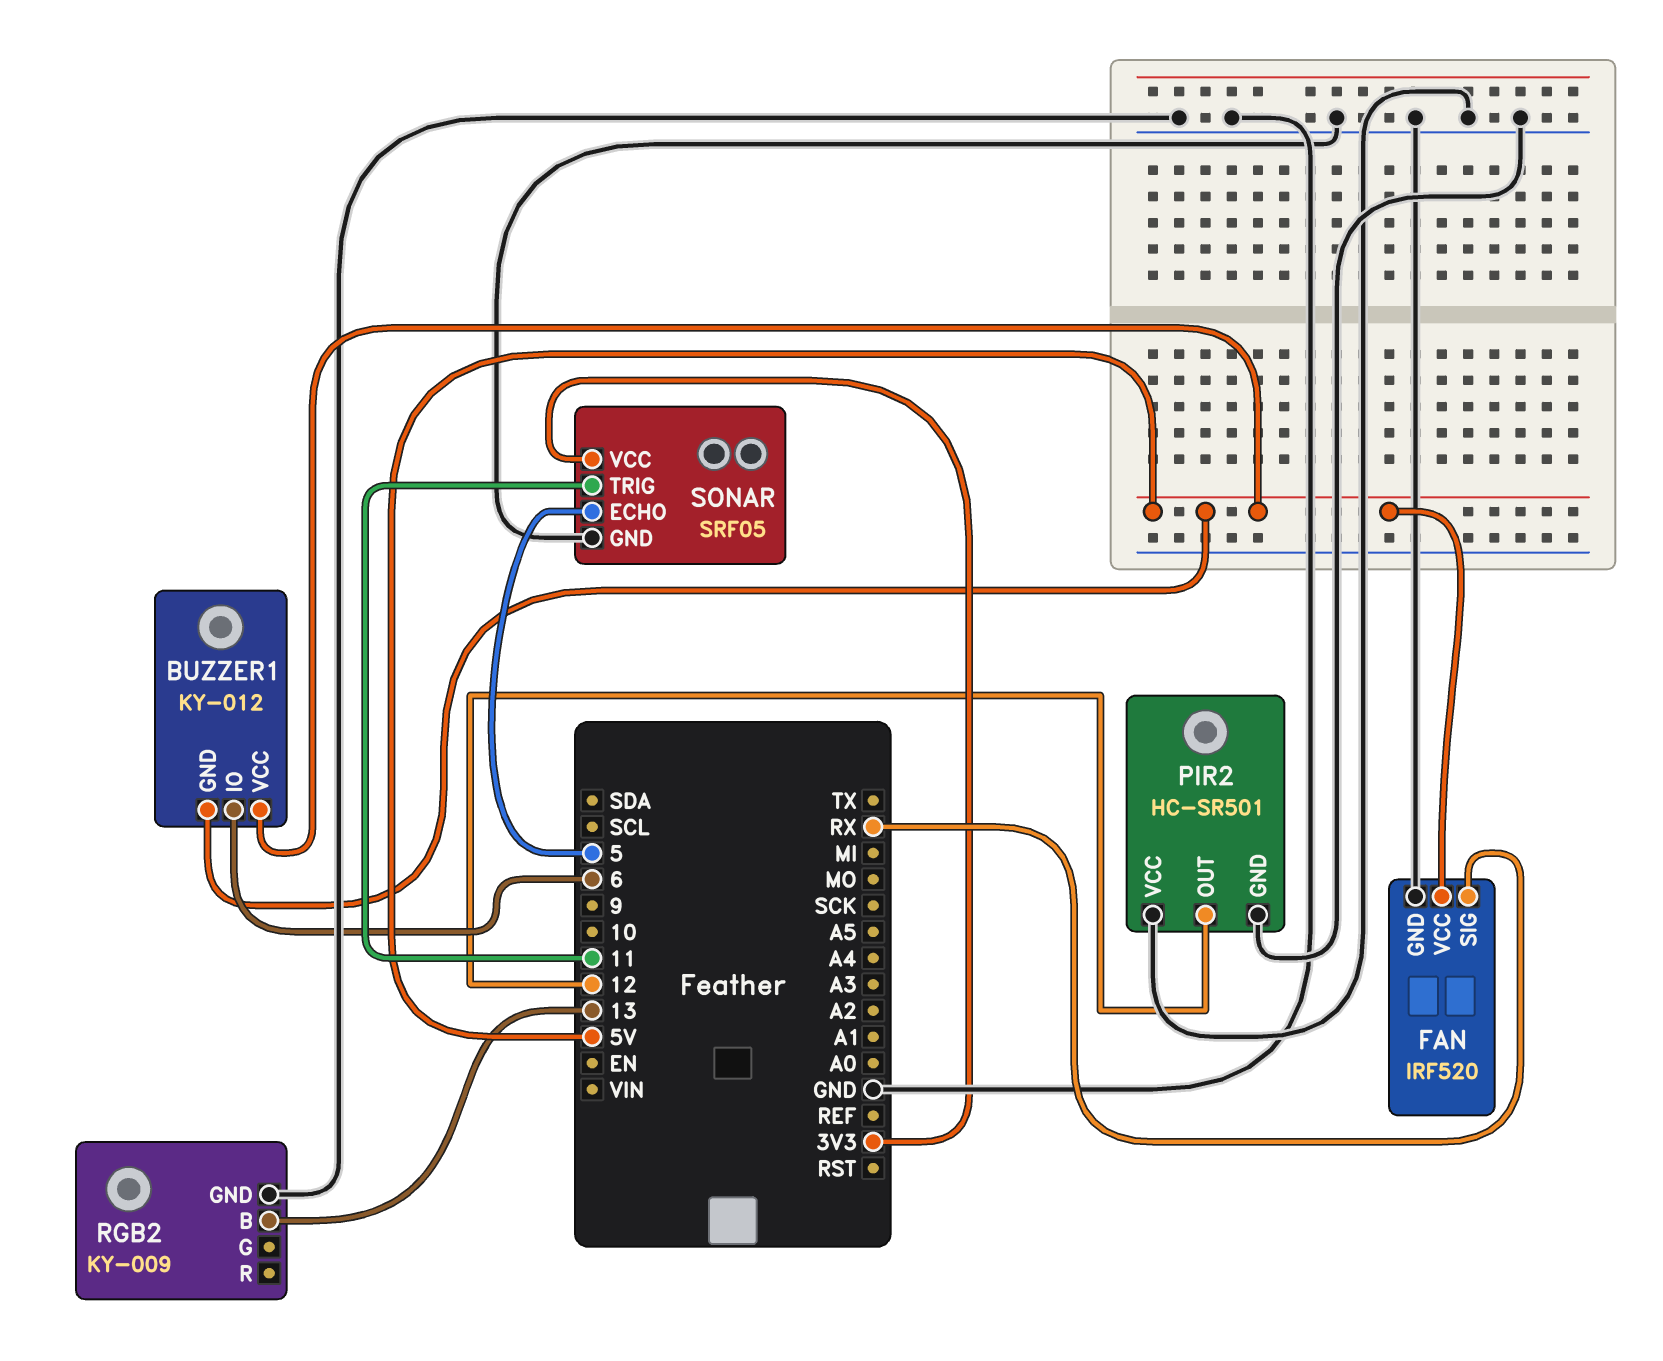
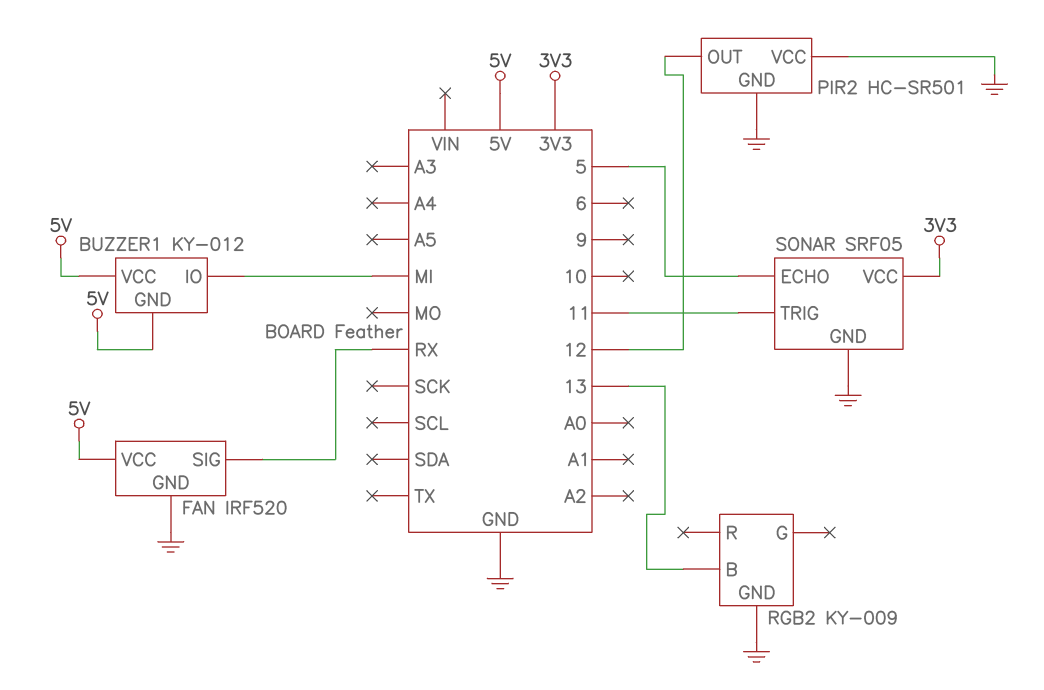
BUZZER1 pin IO: 6 -> MI

